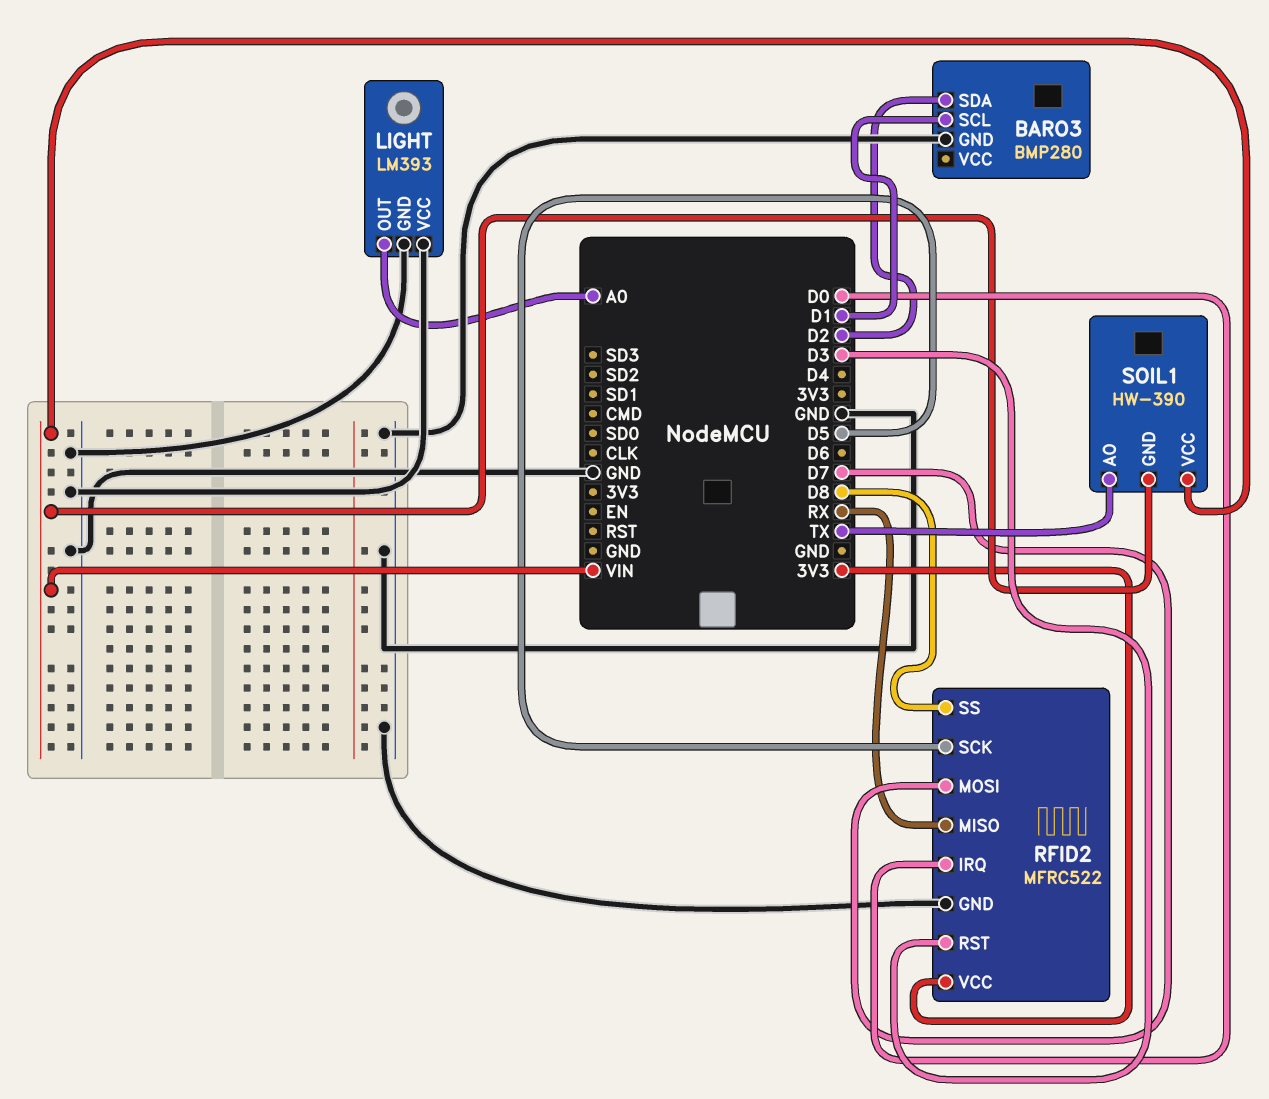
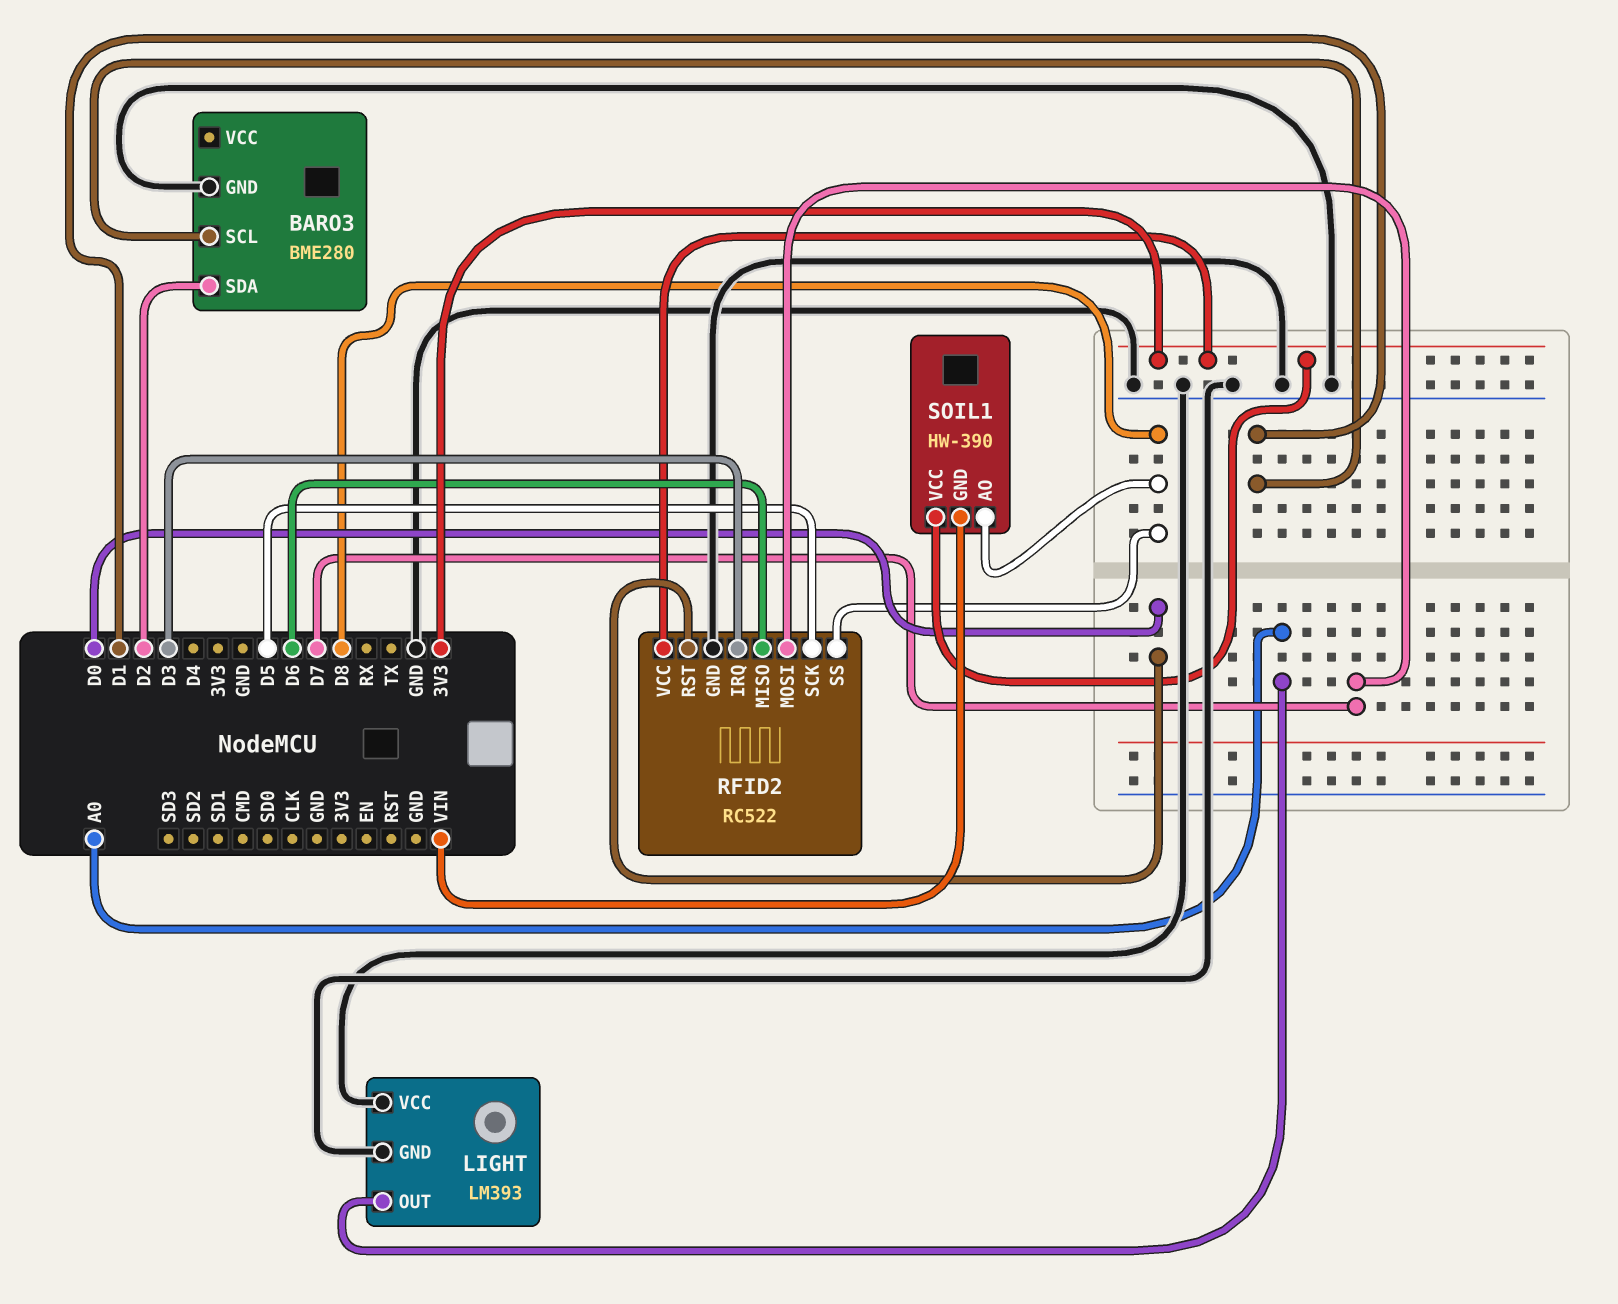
BARO3: BMP280 -> BME280
RFID2: MFRC522 -> RC522
RFID2 pin IRQ: D0 -> D3
RFID2 pin MISO: RX -> D6
RFID2 pin RST: D3 -> D0
SOIL1 pin AO: TX -> D8
SOIL1 pin VCC: VIN -> 3V3

